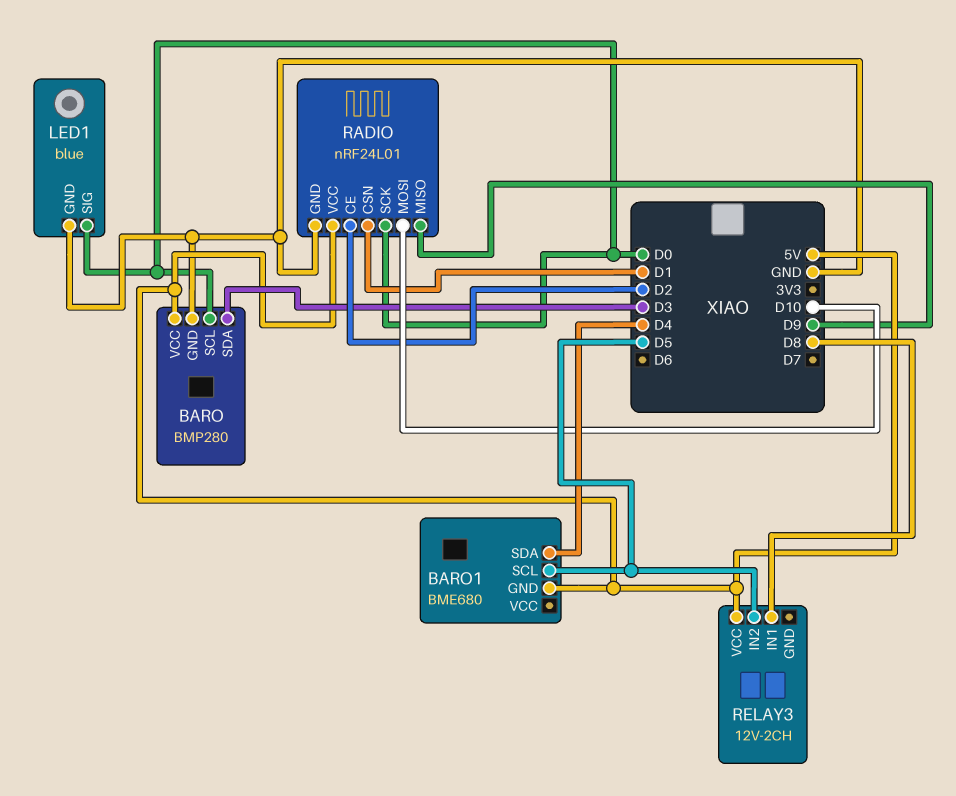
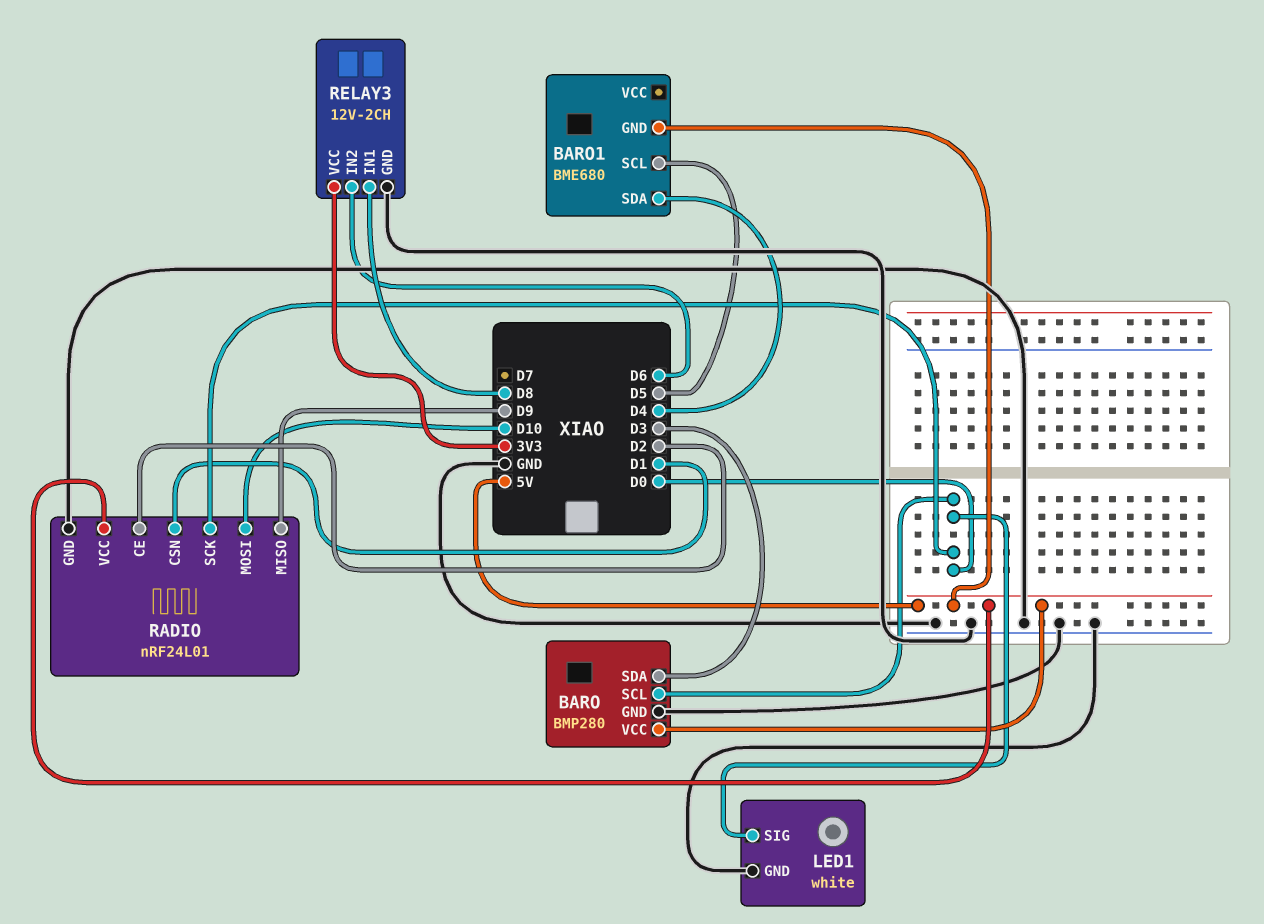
LED1: blue -> white
RELAY3 pin GND: none -> GND
RELAY3 pin IN2: D5 -> D6
RELAY3 pin VCC: 5V -> 3V3

